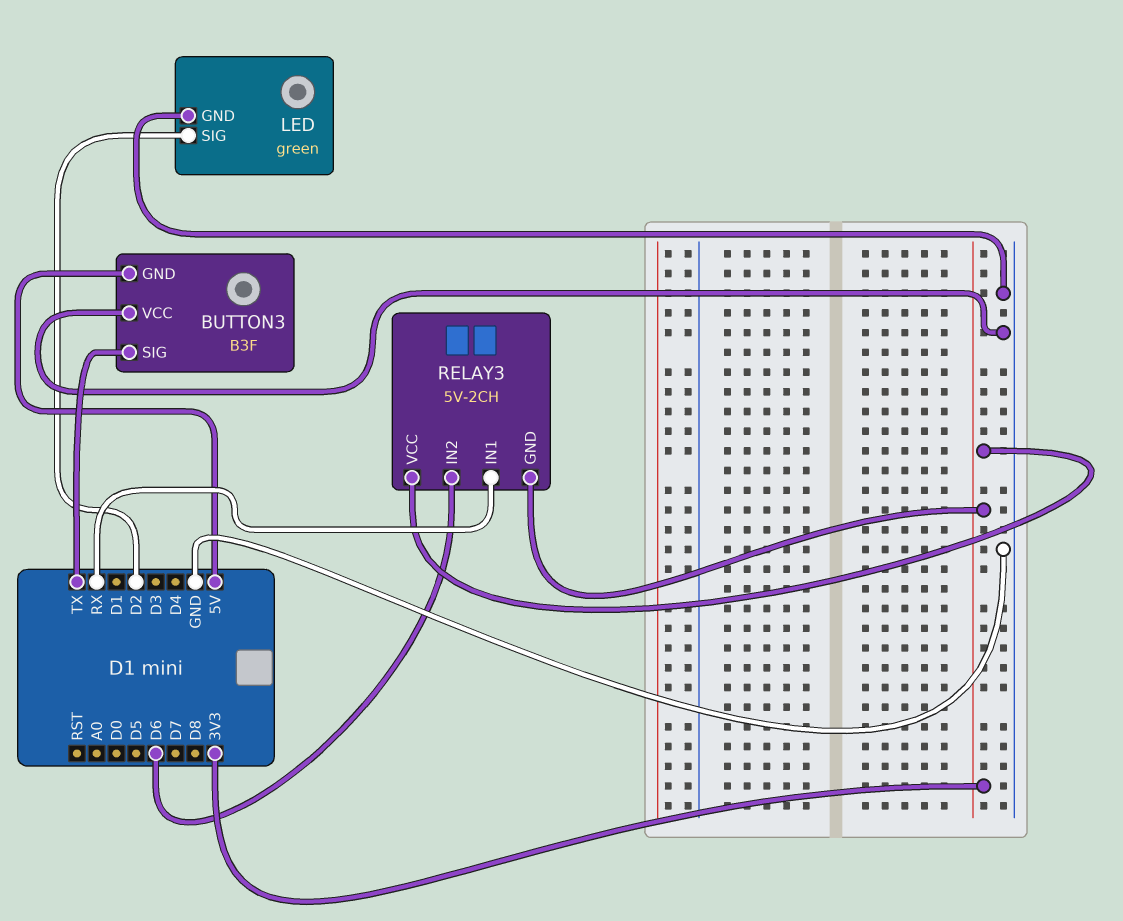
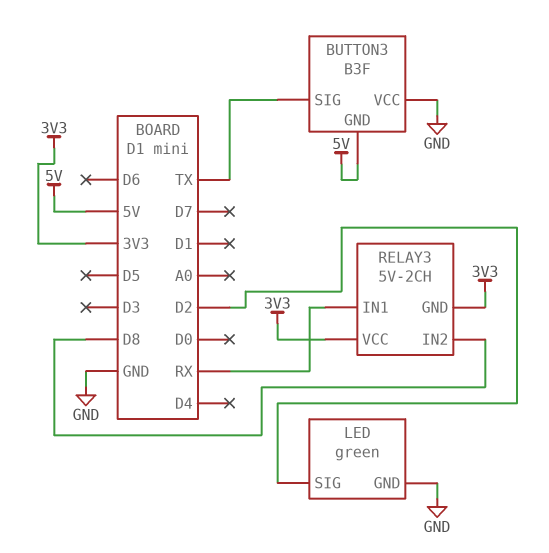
RELAY3 pin IN2: D6 -> D8

